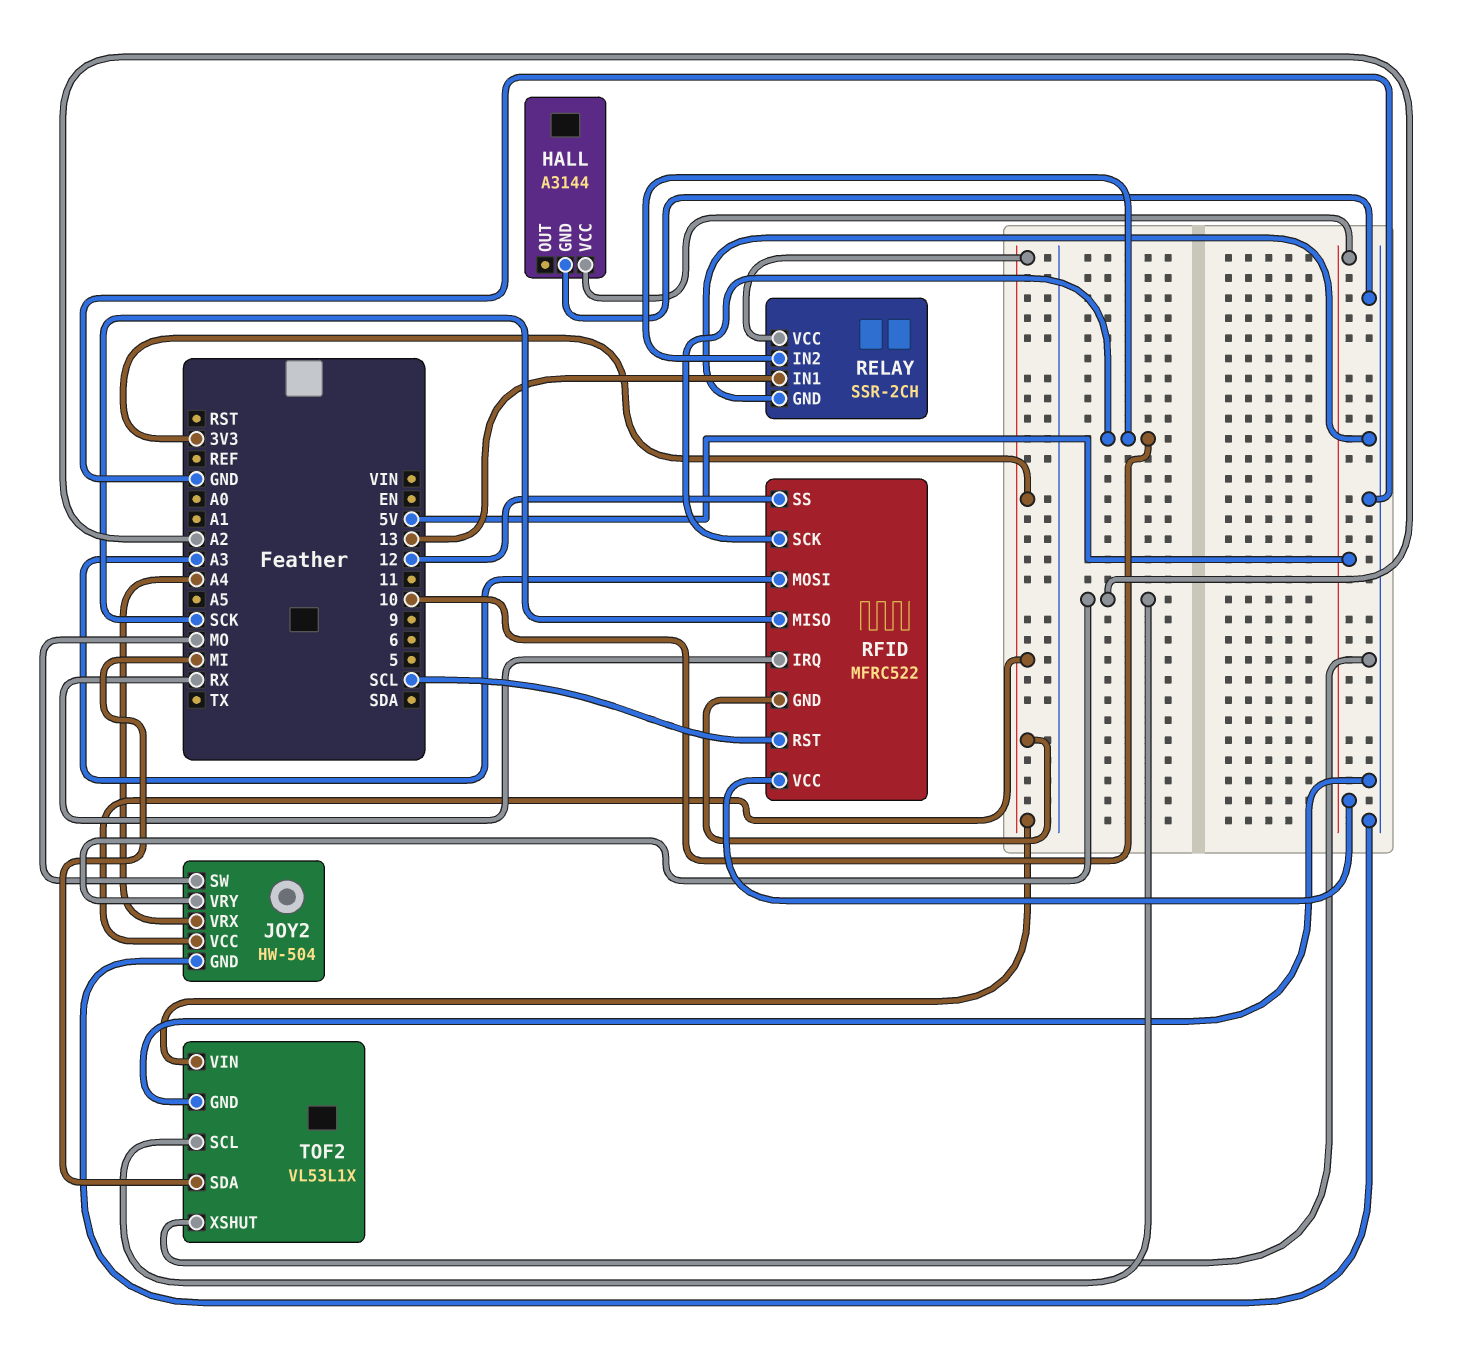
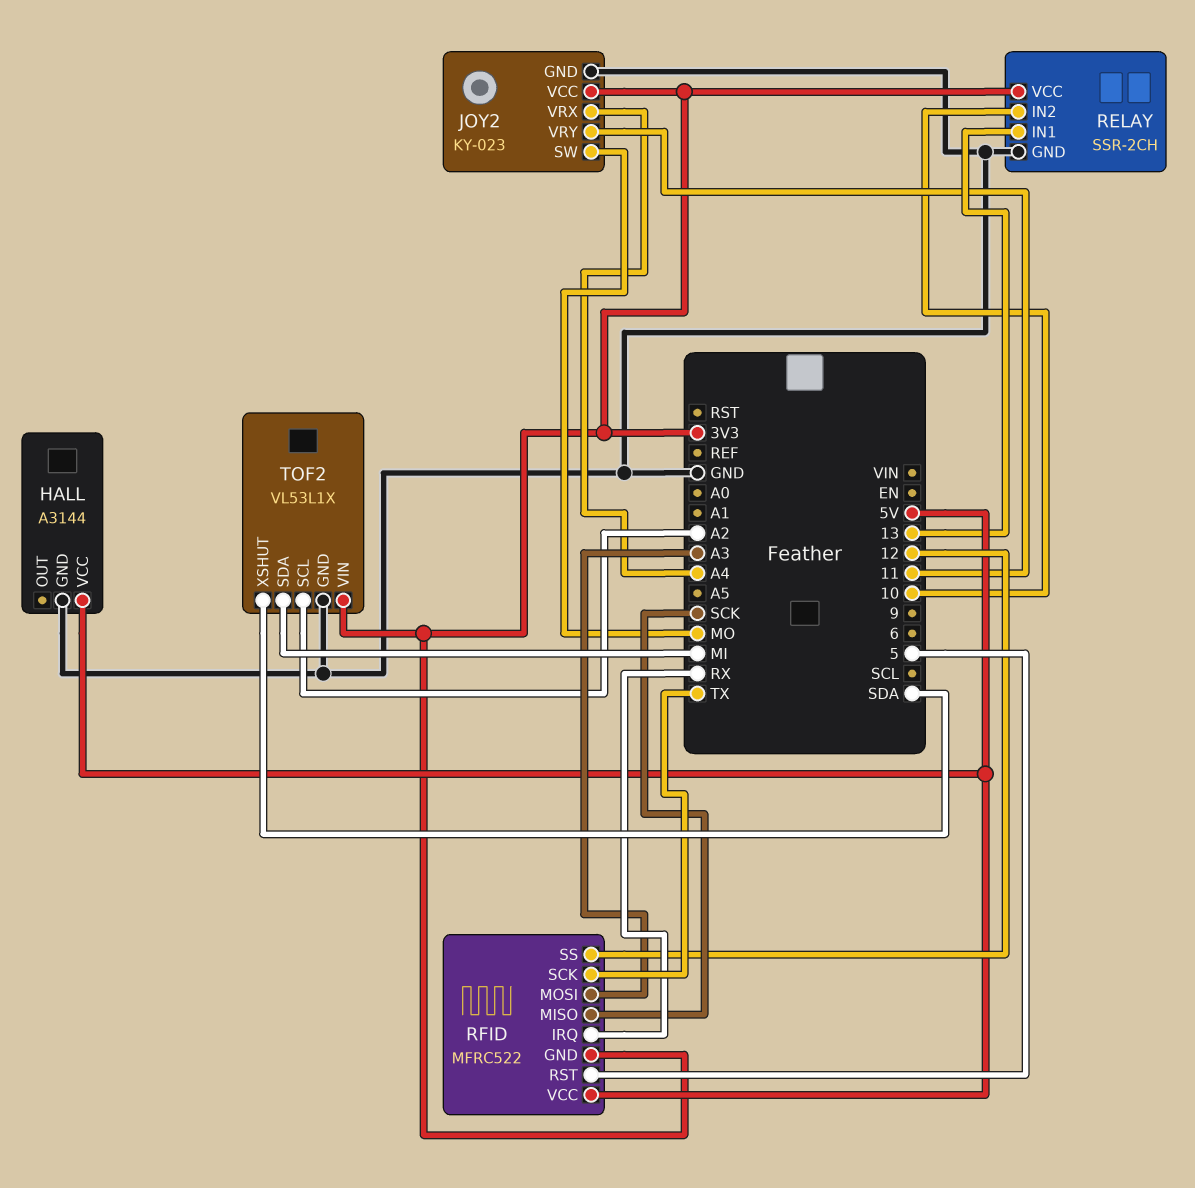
JOY2: HW-504 -> KY-023
JOY2 pin VRY: A2 -> 11
RFID pin RST: SCL -> 5
RFID pin SCK: 10 -> TX
TOF2 pin XSHUT: GND -> SDA

